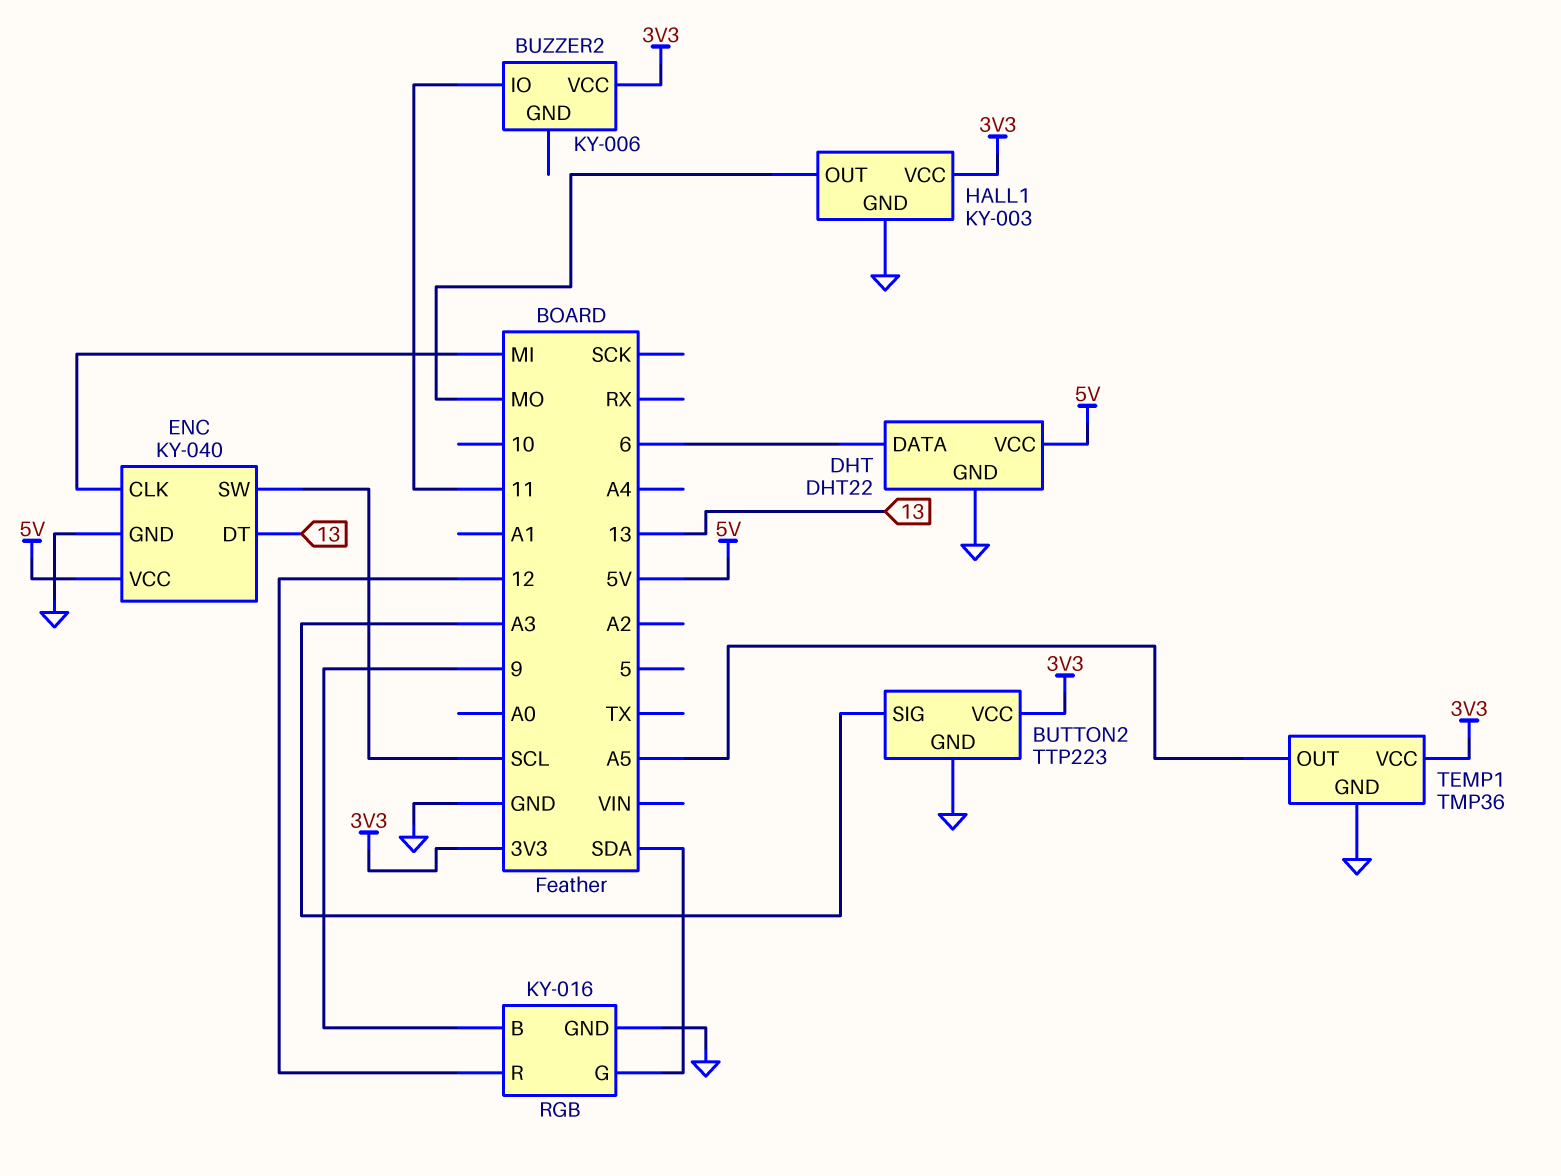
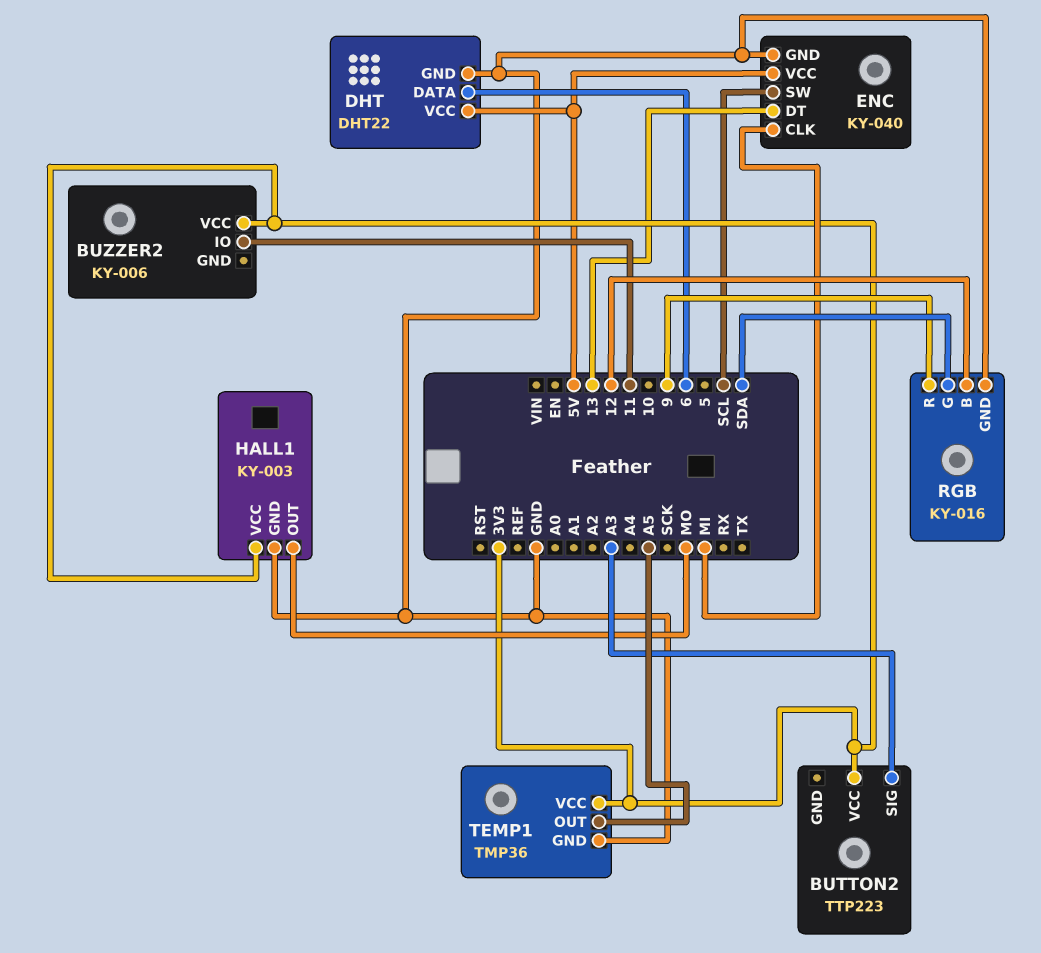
BUTTON2 pin GND: GND -> none
RGB pin B: 9 -> 12
RGB pin R: 12 -> 9

